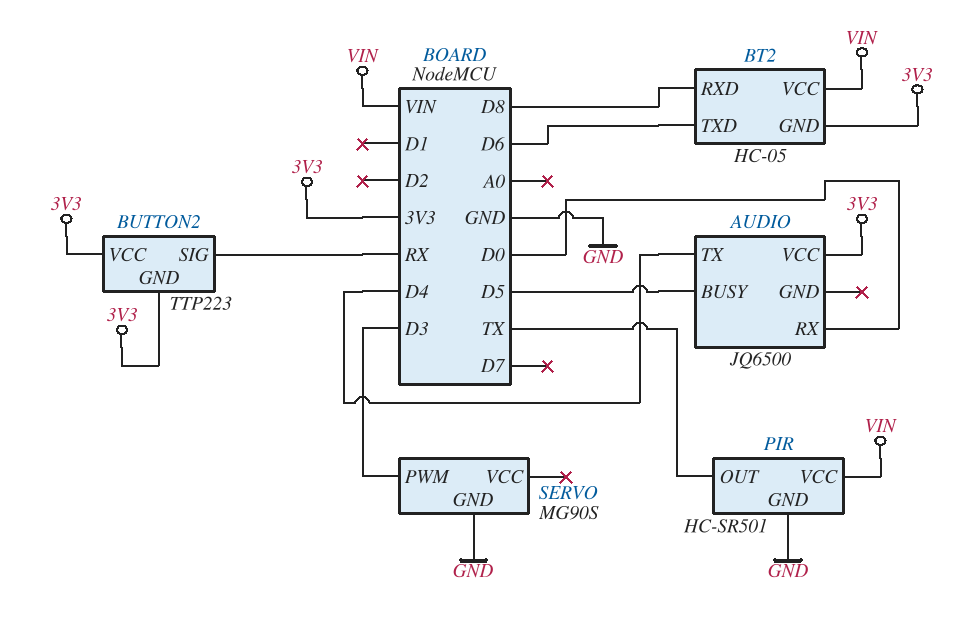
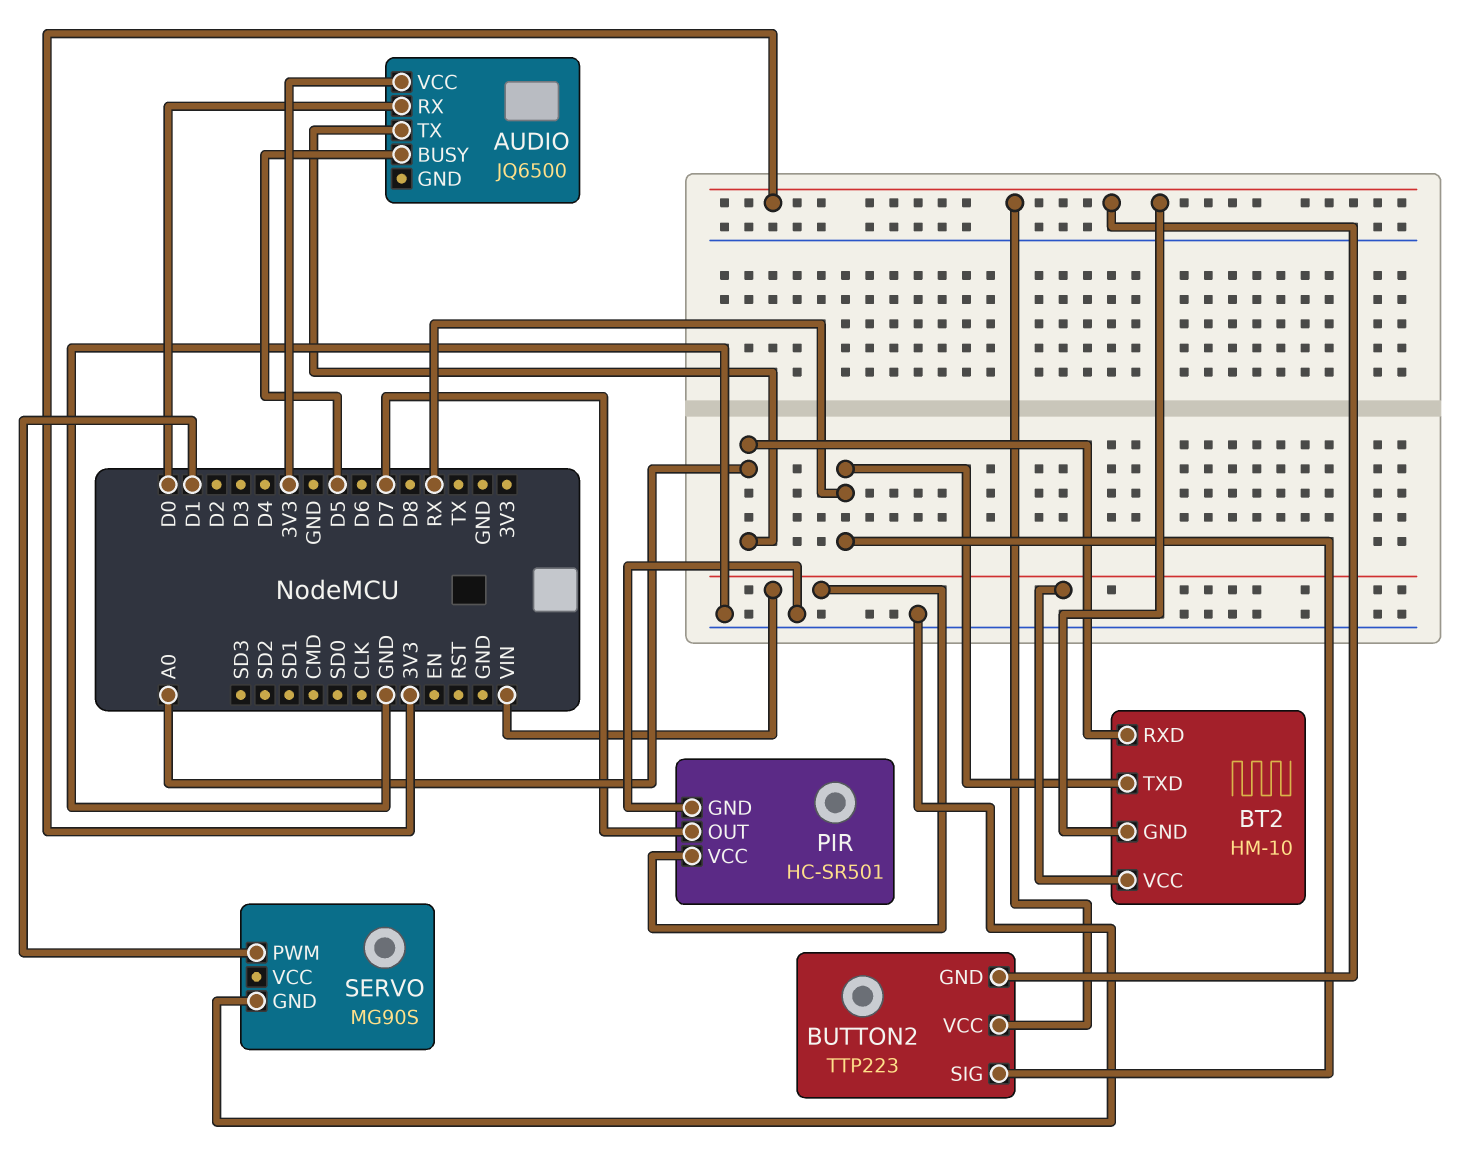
AUDIO pin TX: D4 -> A0
BT2: HC-05 -> HM-10
BT2 pin RXD: D8 -> A0
BT2 pin TXD: D6 -> RX
PIR pin OUT: TX -> D7
SERVO pin PWM: D3 -> D1

